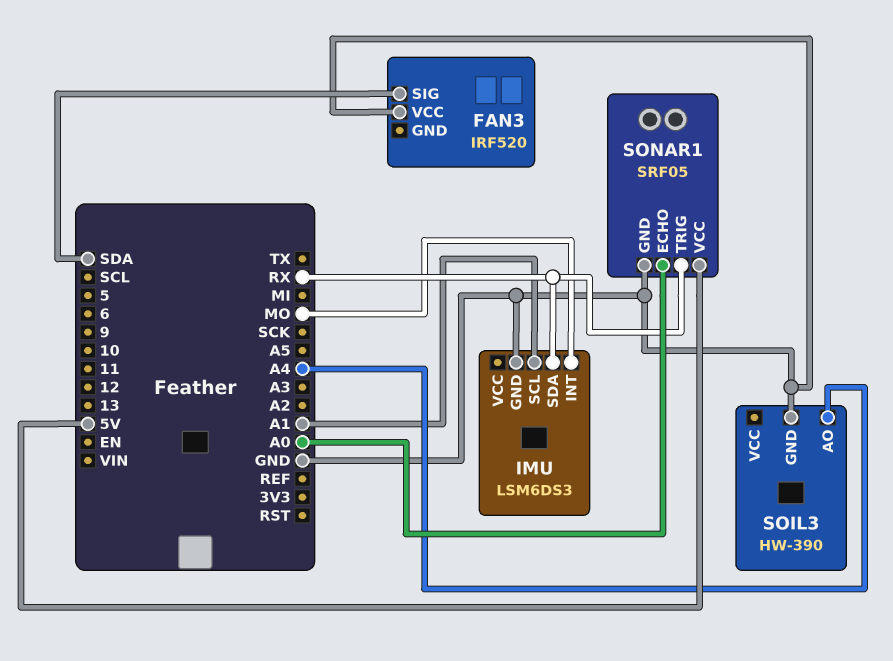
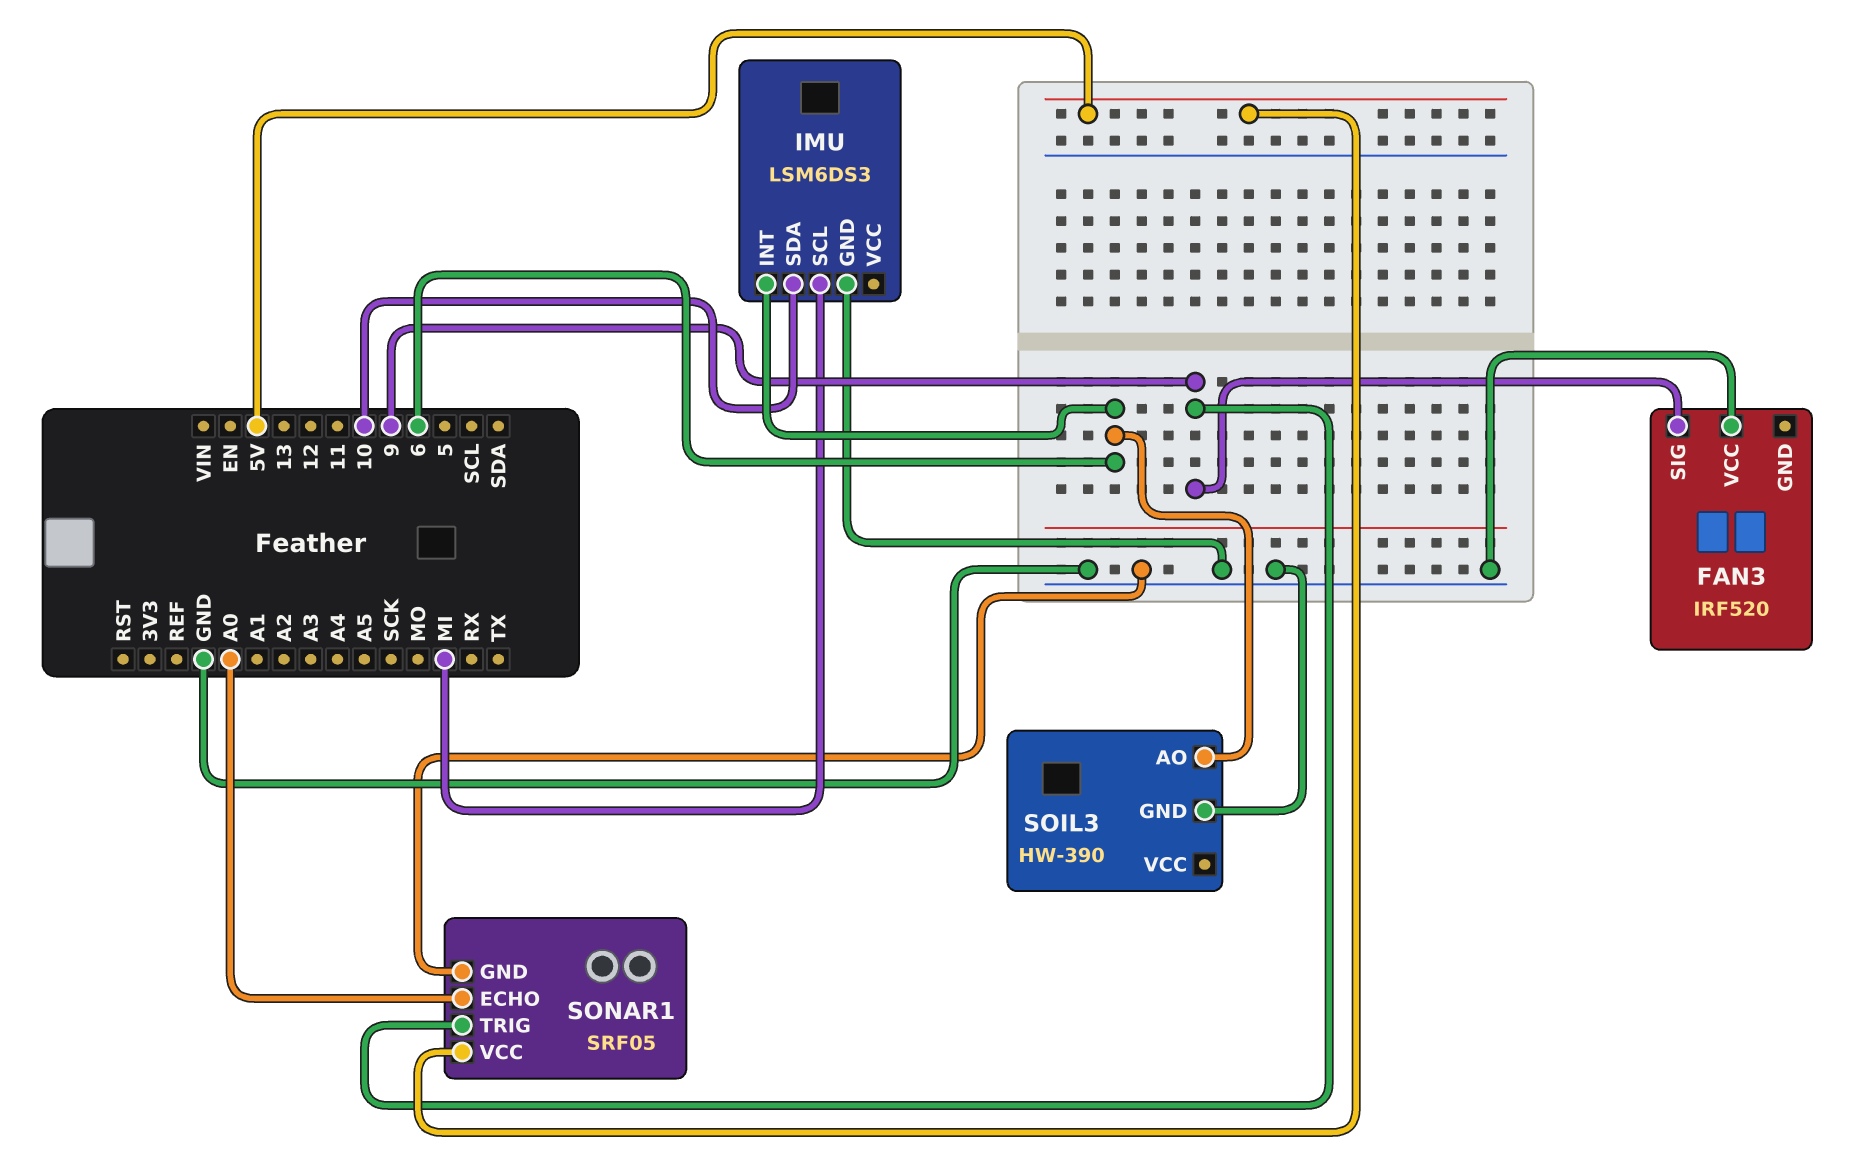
FAN3 pin SIG: SDA -> 9
IMU pin INT: MO -> 6
IMU pin SCL: A1 -> MI
IMU pin SDA: RX -> 10
SOIL3 pin AO: A4 -> 6
SONAR1 pin TRIG: RX -> 9

